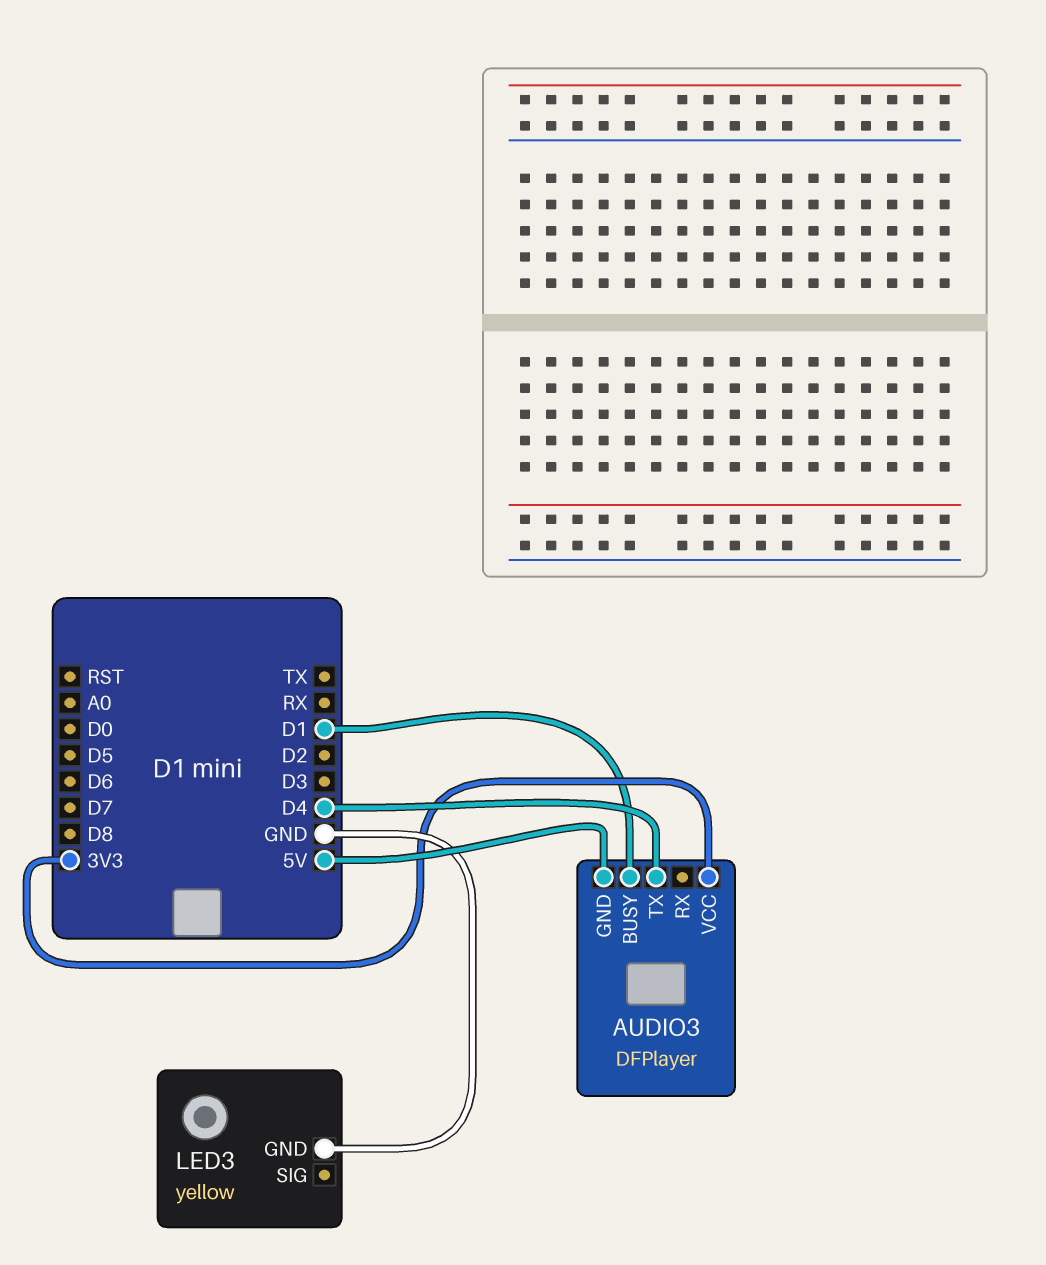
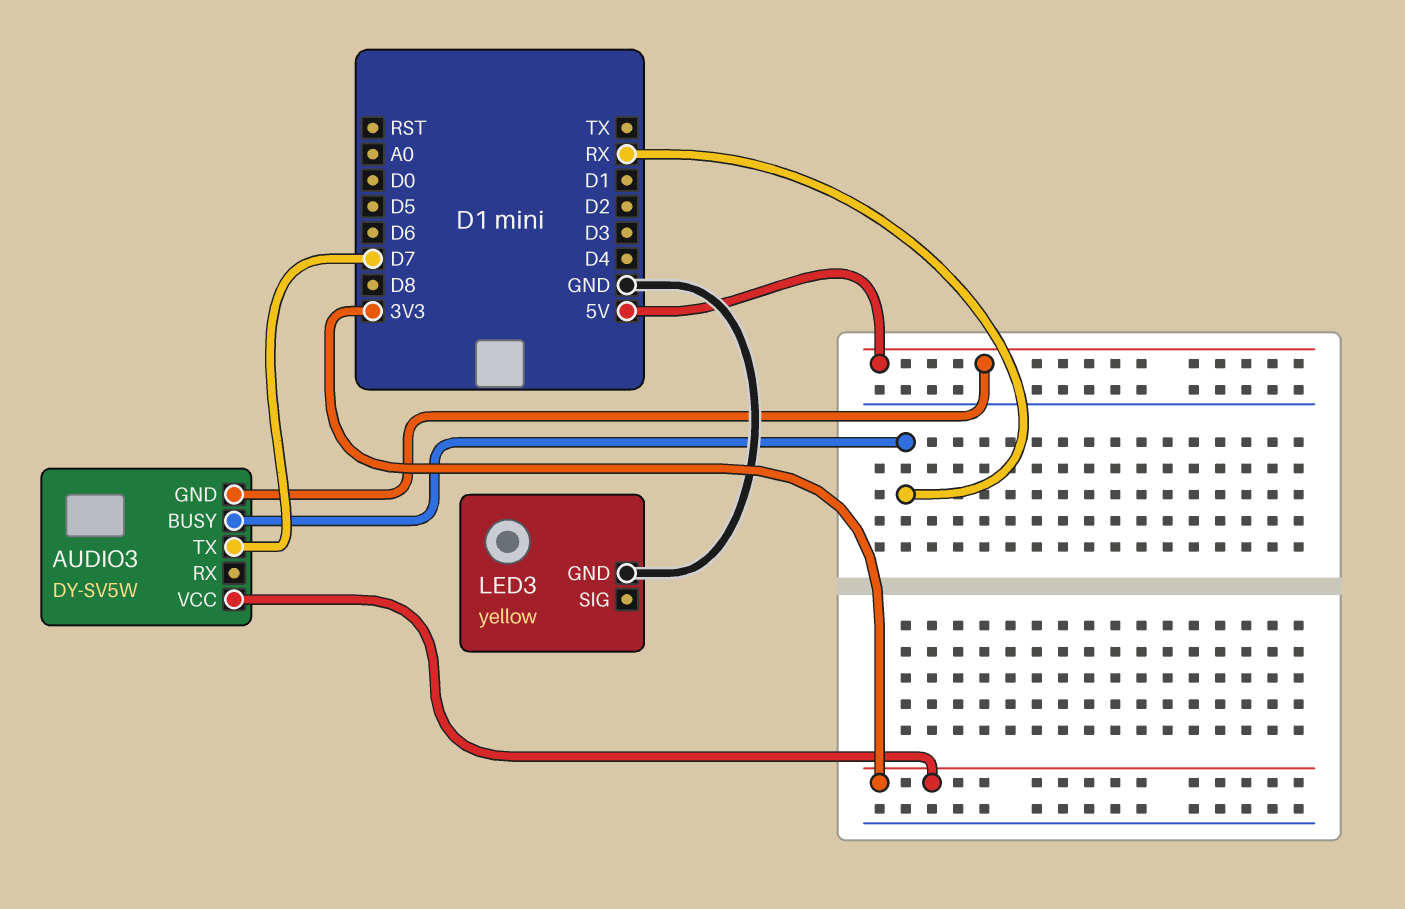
AUDIO3: DFPlayer -> DY-SV5W
AUDIO3 pin BUSY: D1 -> RX
AUDIO3 pin TX: D4 -> D7

